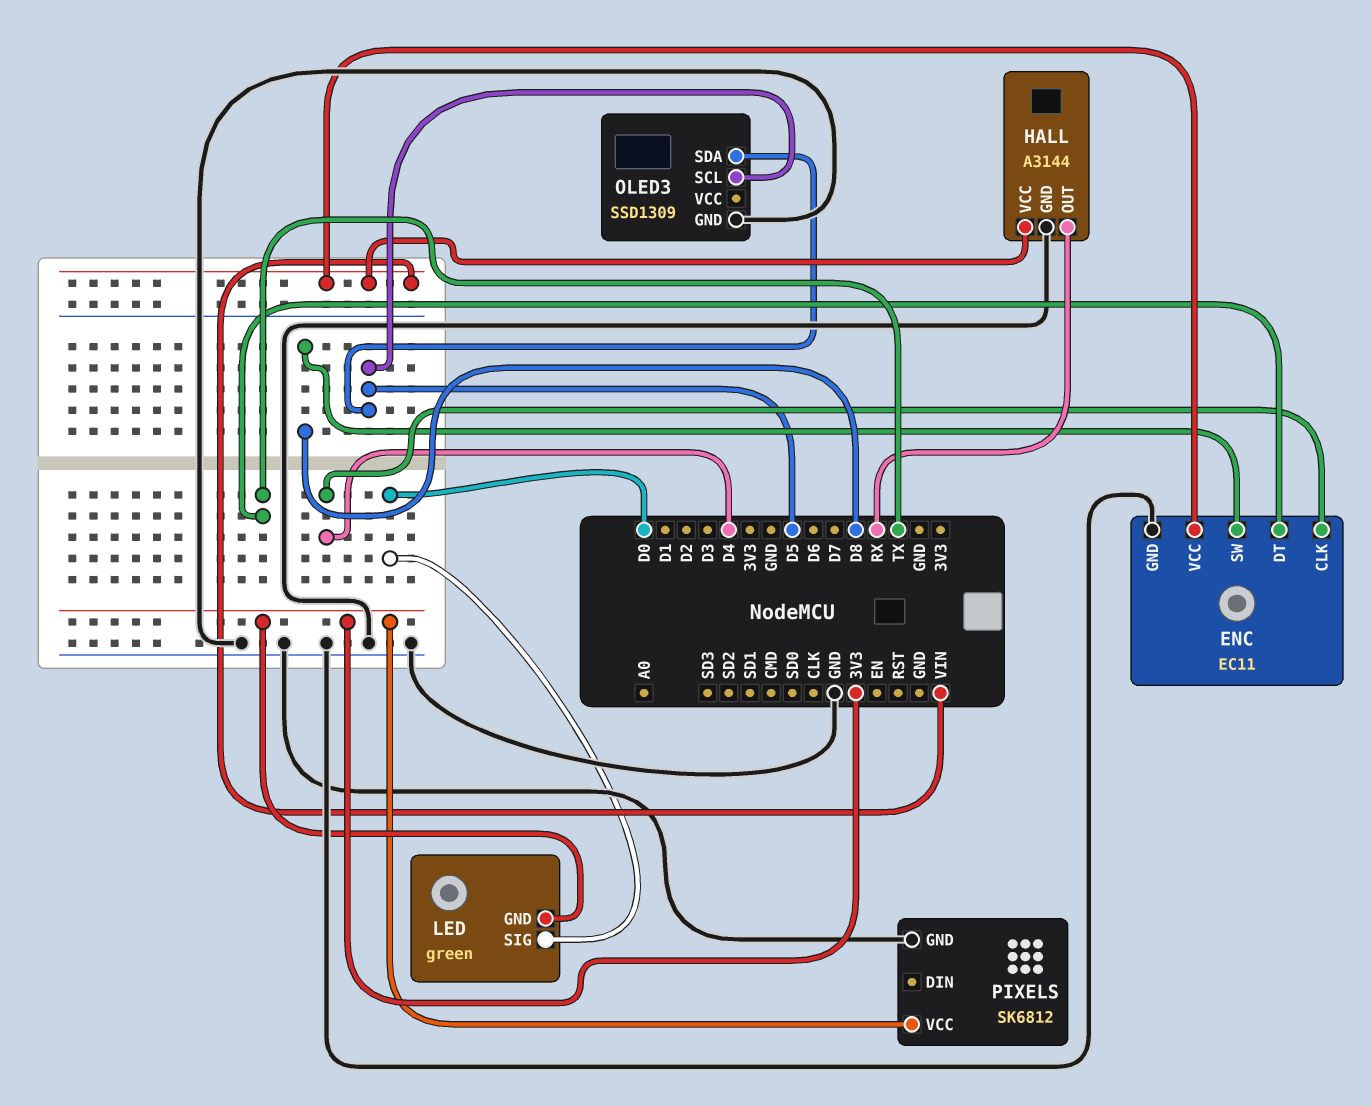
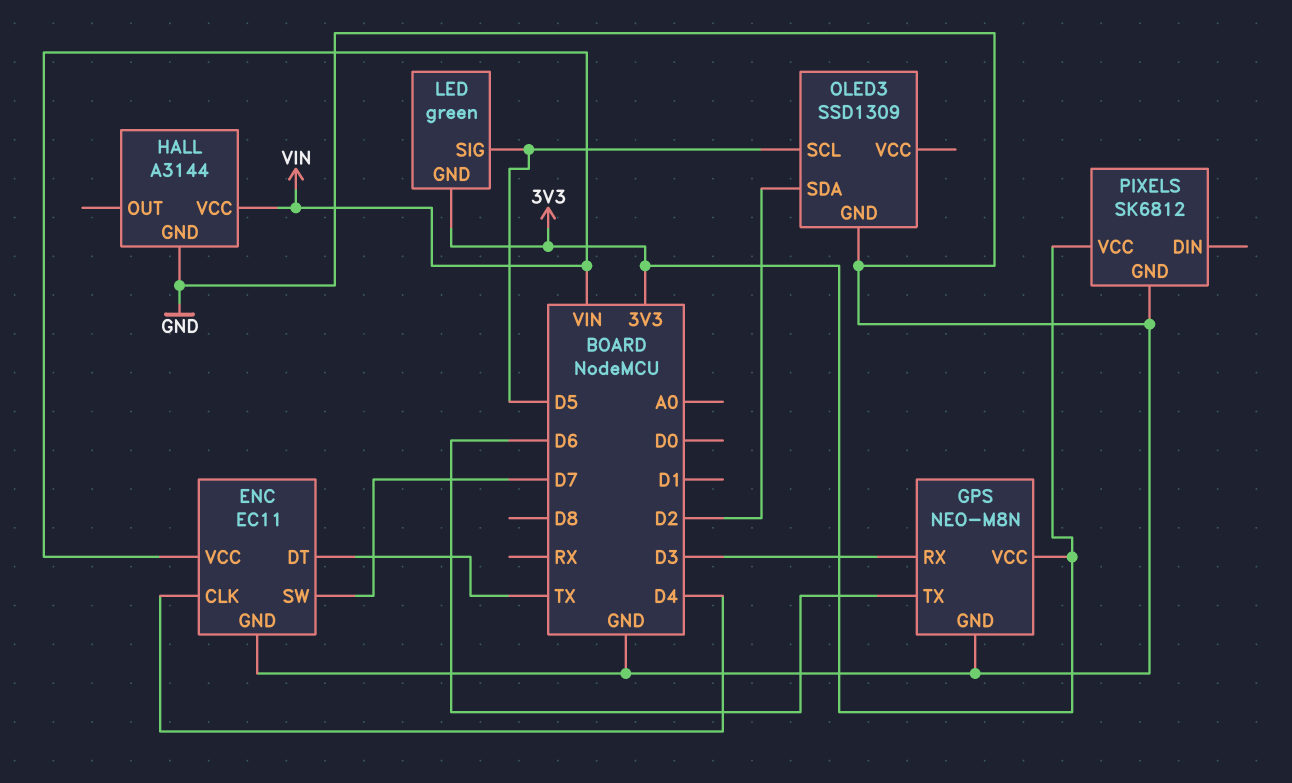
ENC pin SW: D8 -> D7
GPS: none -> NEO-M8N
GPS pin GND: none -> GND
GPS pin RX: none -> D3
GPS pin TX: none -> D6
GPS pin VCC: none -> 3V3
HALL pin OUT: RX -> none
LED pin SIG: D0 -> D5
OLED3 pin SDA: D5 -> D2

